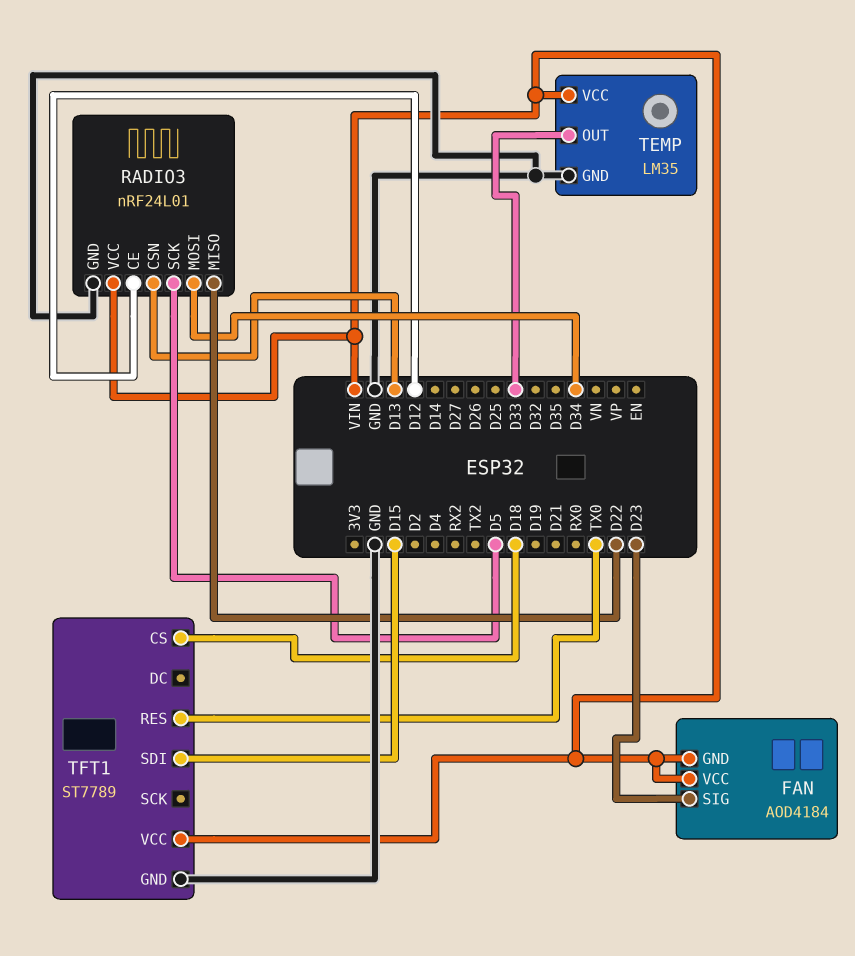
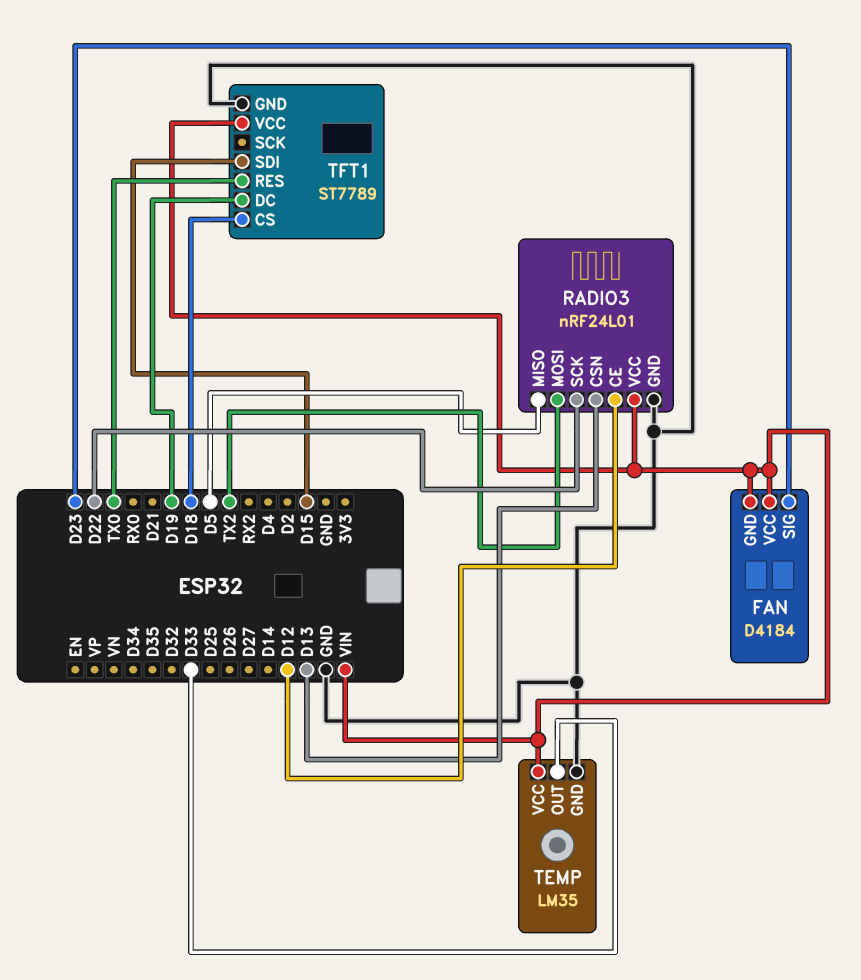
FAN: AOD4184 -> D4184
RADIO3 pin MISO: D22 -> D5
RADIO3 pin MOSI: D34 -> TX2
RADIO3 pin SCK: D5 -> D22
TFT1 pin DC: none -> D19

